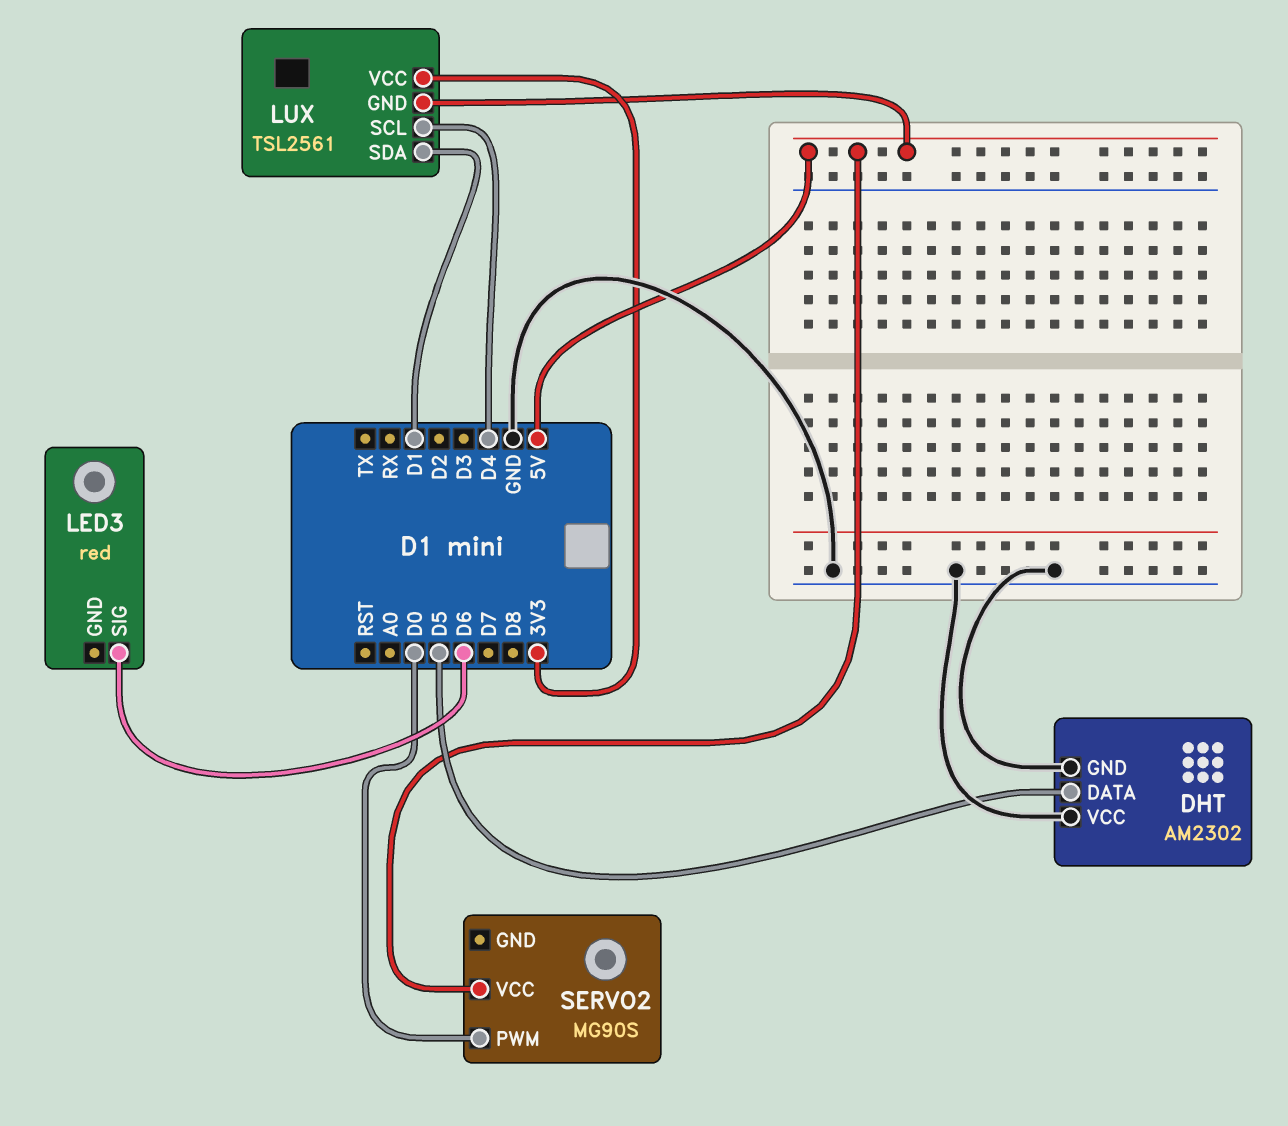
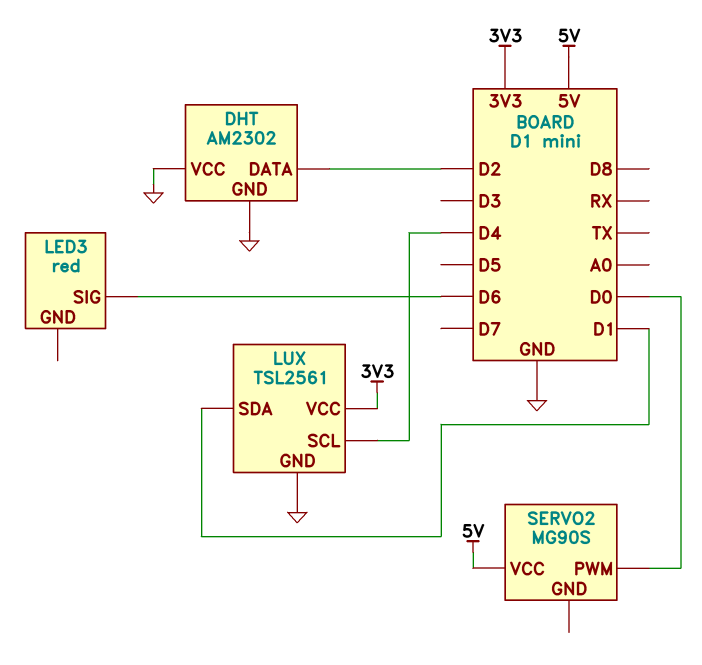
DHT pin DATA: D5 -> D2
LUX pin GND: 5V -> GND

